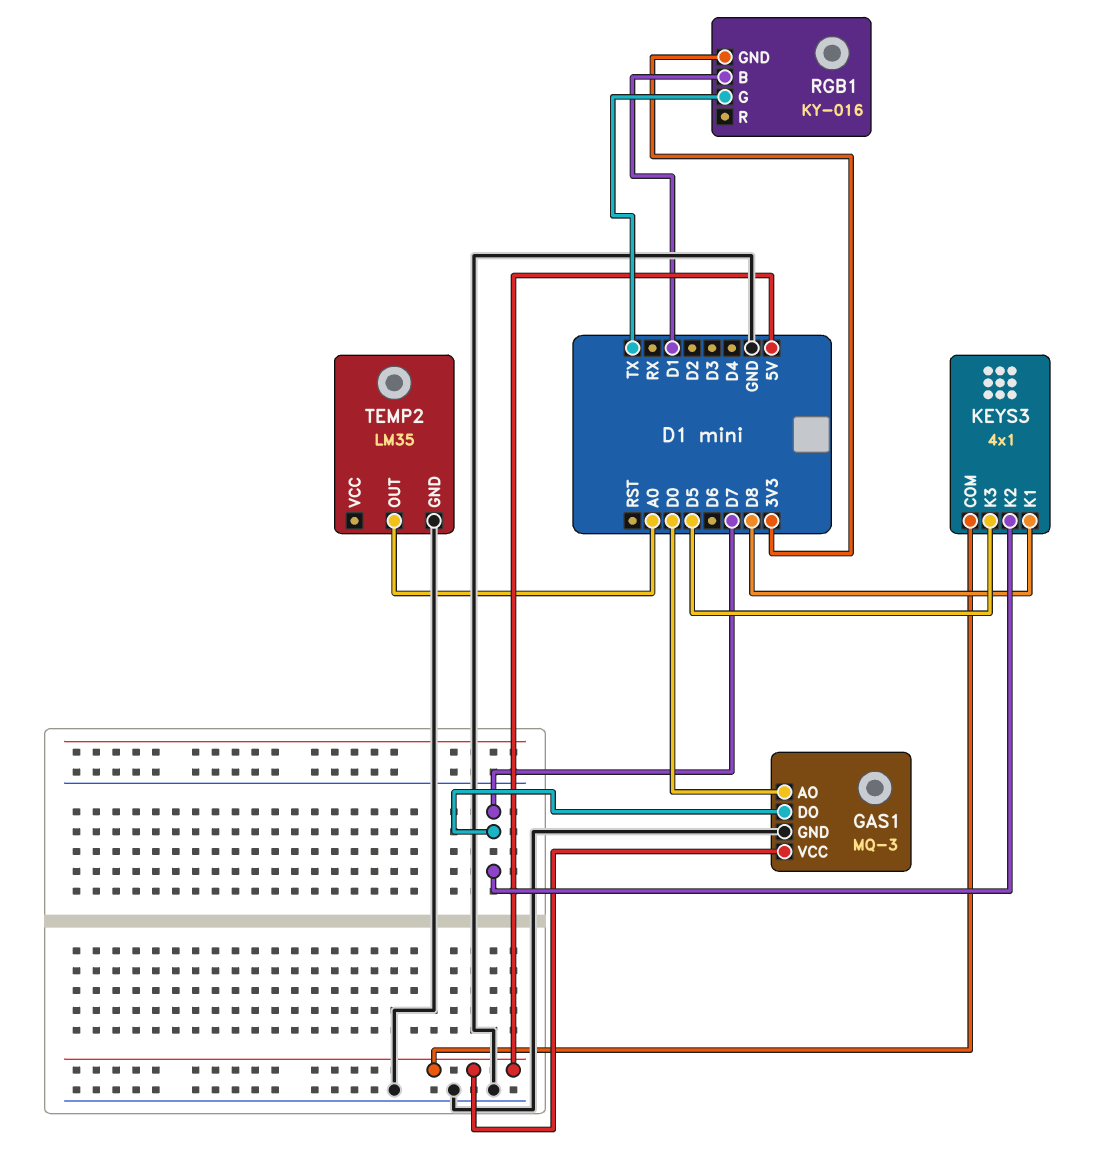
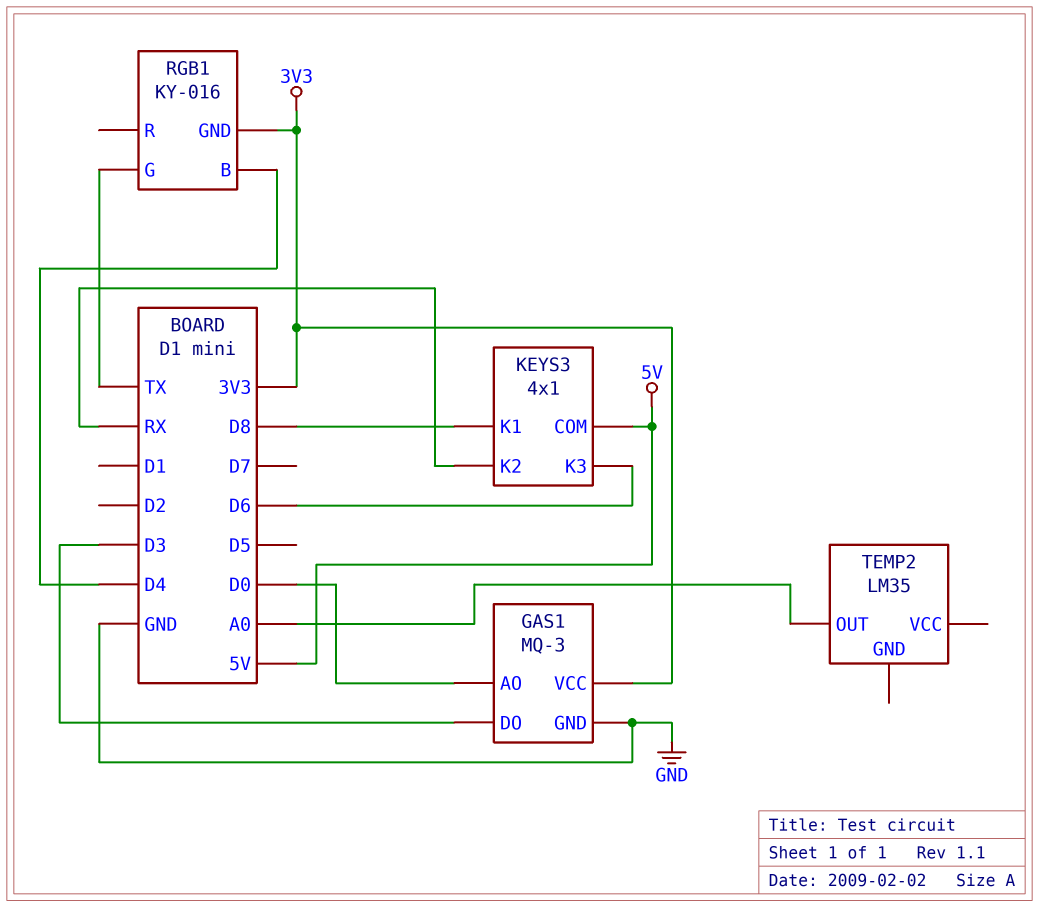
GAS1 pin DO: D7 -> D3
GAS1 pin VCC: 5V -> 3V3
KEYS3 pin K2: D7 -> RX
KEYS3 pin K3: D5 -> D6
RGB1 pin B: D1 -> D4
TEMP2 pin GND: GND -> none

